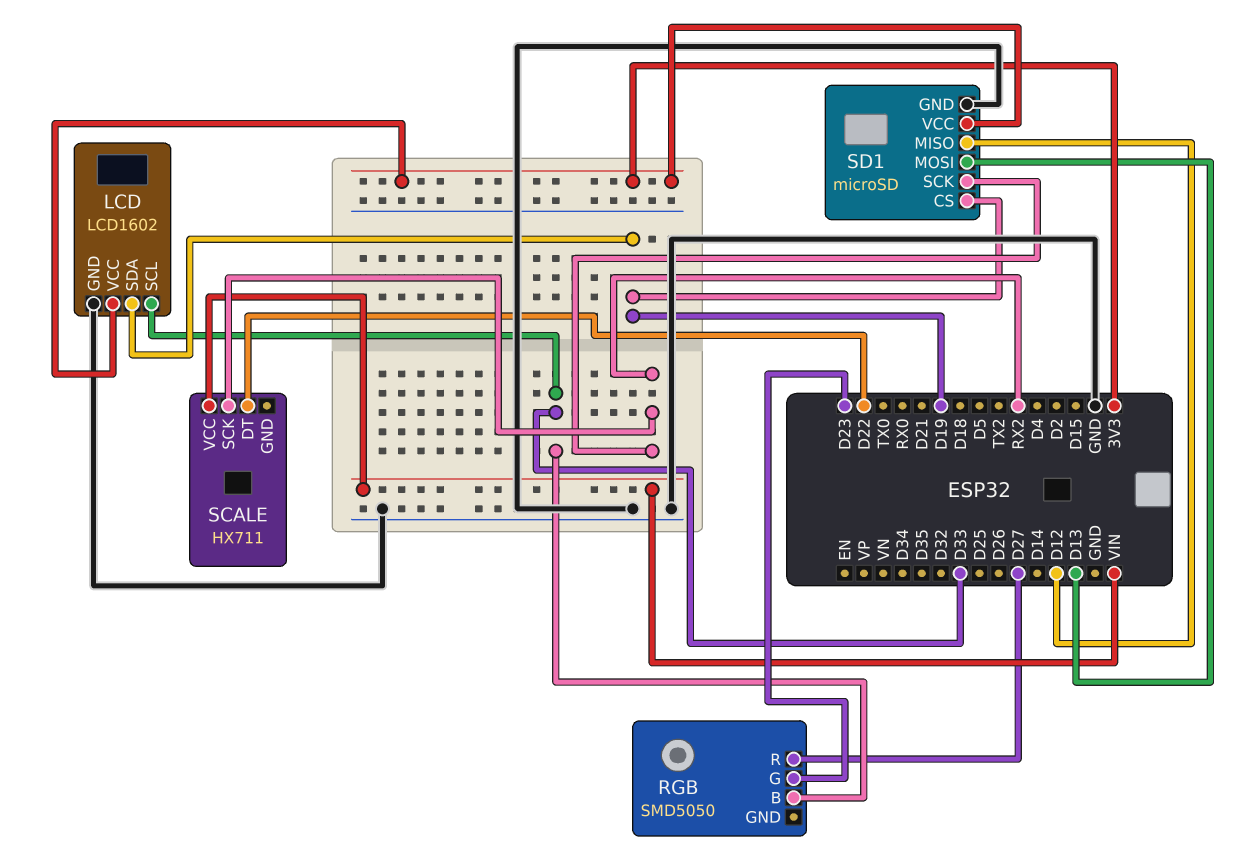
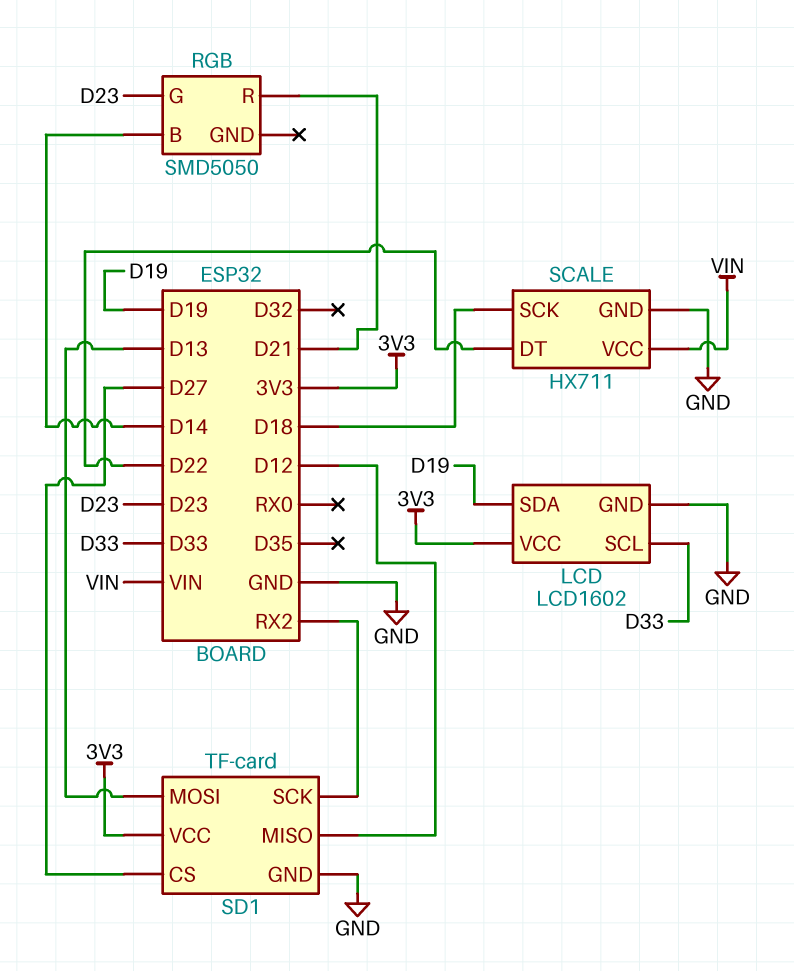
RGB pin B: D33 -> D14
RGB pin R: D27 -> D21
SCALE pin GND: none -> GND
SCALE pin SCK: RX2 -> D18
SD1: microSD -> TF-card
SD1 pin CS: D19 -> D27

